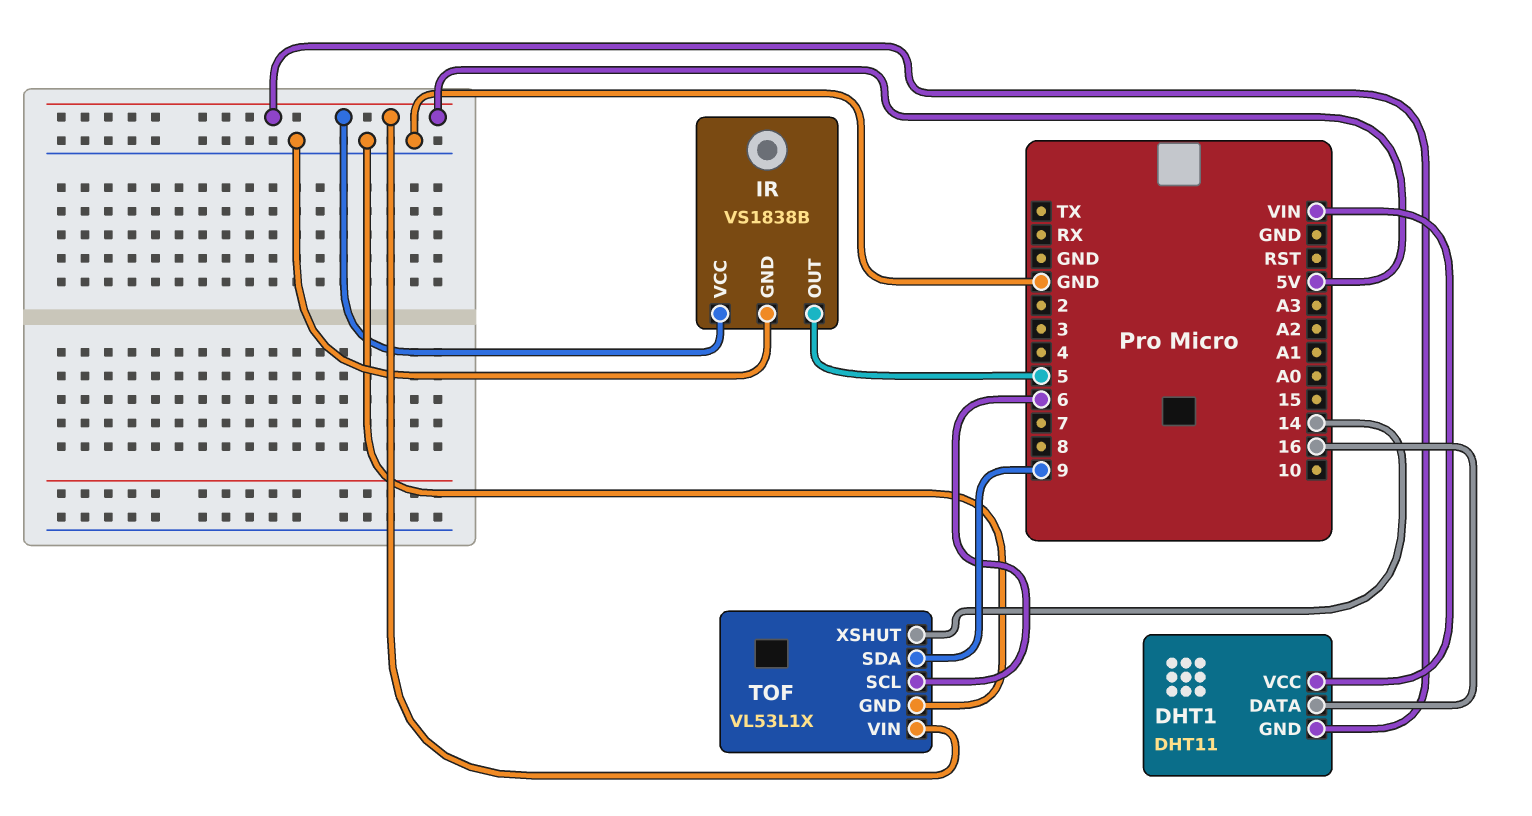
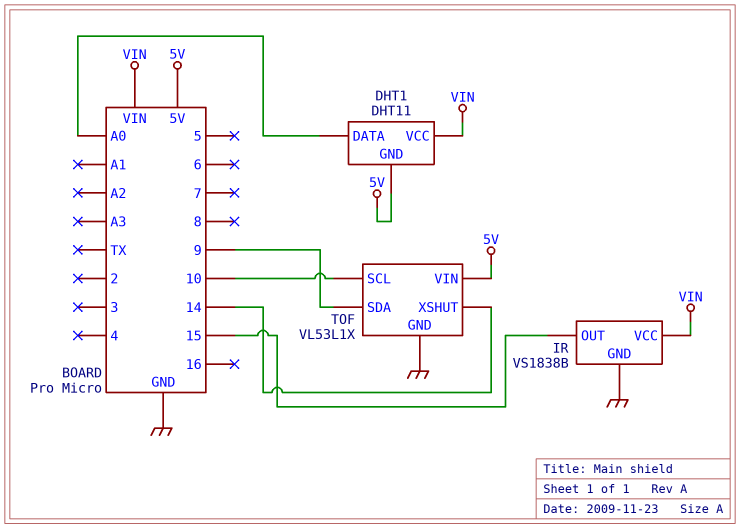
DHT1 pin DATA: 16 -> A0
IR pin OUT: 5 -> 15
IR pin VCC: 5V -> VIN
TOF pin SCL: 6 -> 10

